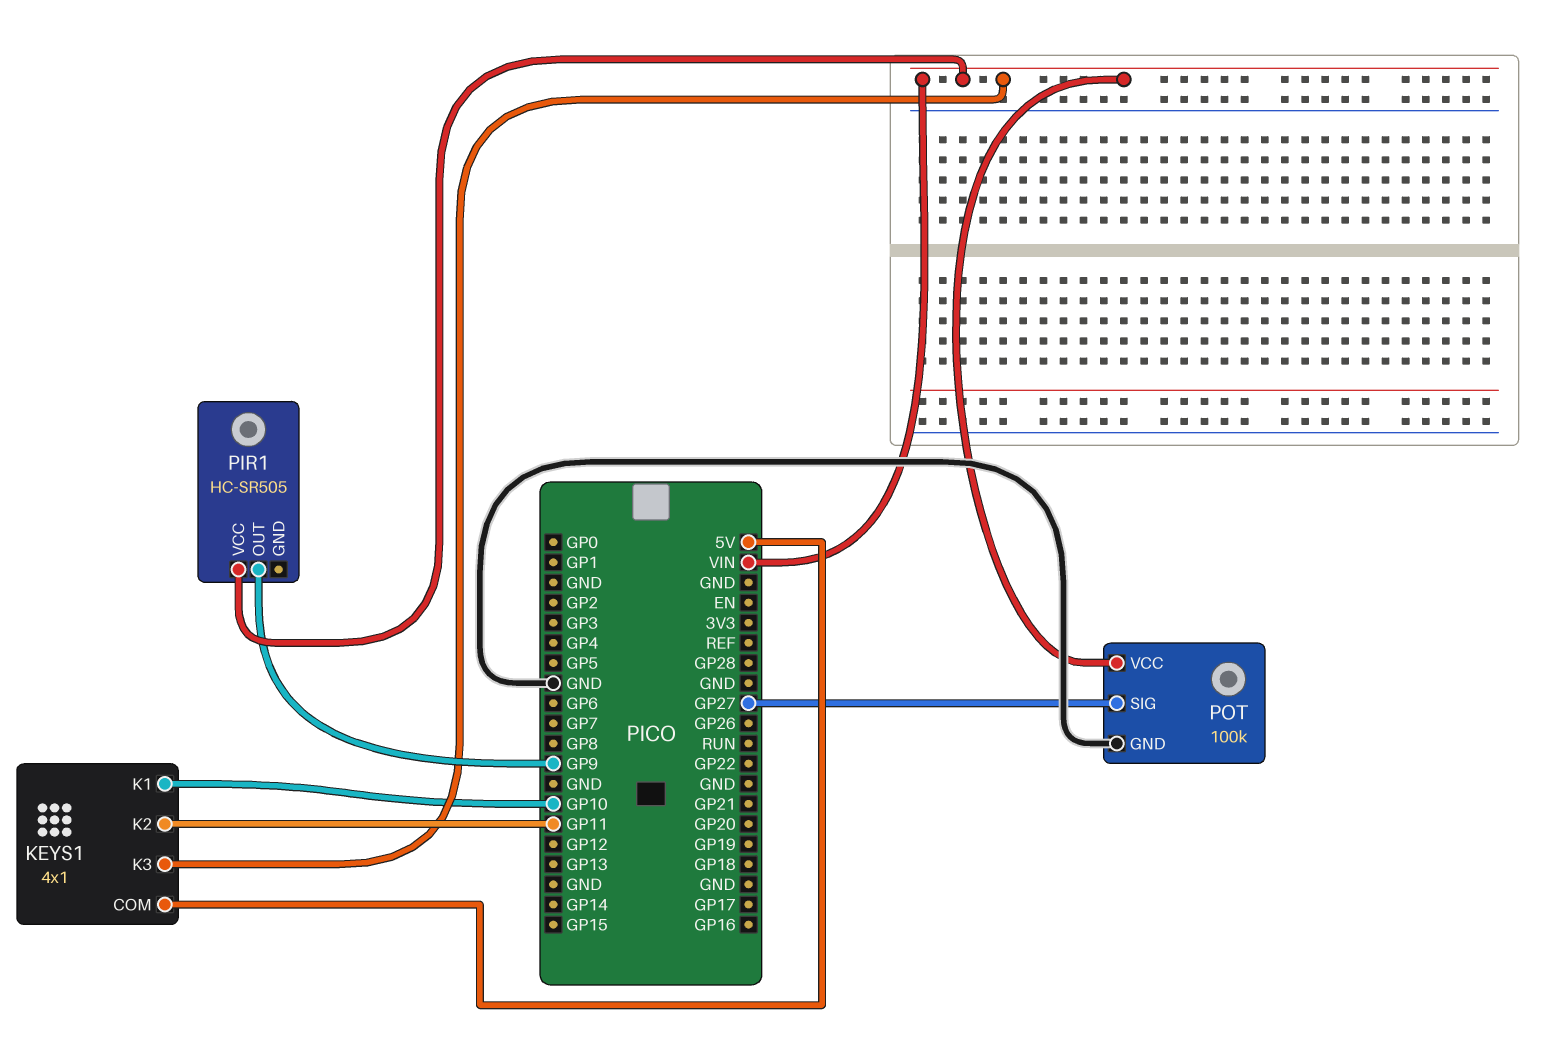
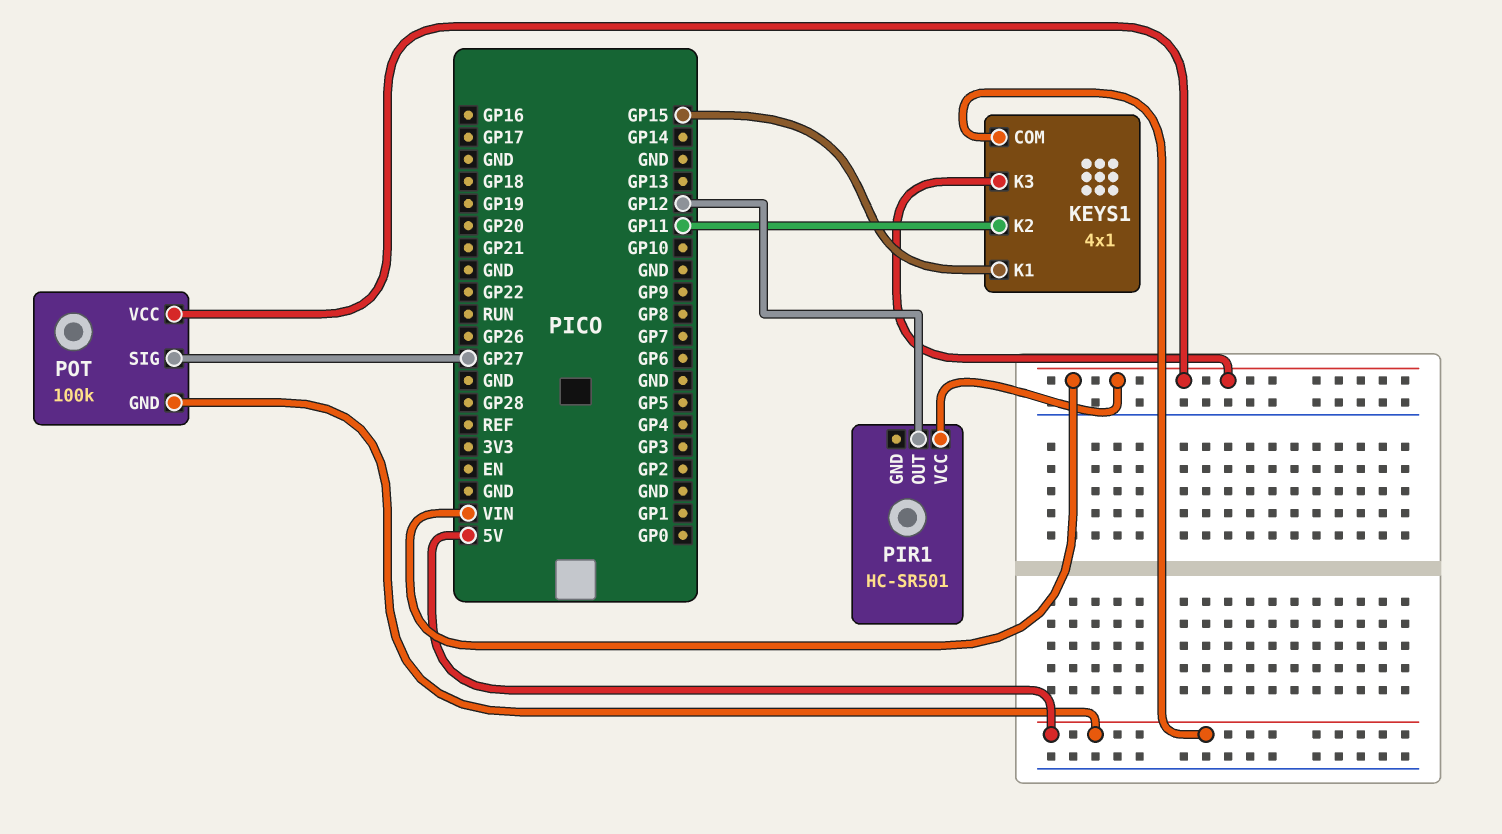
KEYS1 pin K1: GP10 -> GP15
PIR1: HC-SR505 -> HC-SR501
PIR1 pin OUT: GP9 -> GP12
POT pin GND: GND -> 5V

